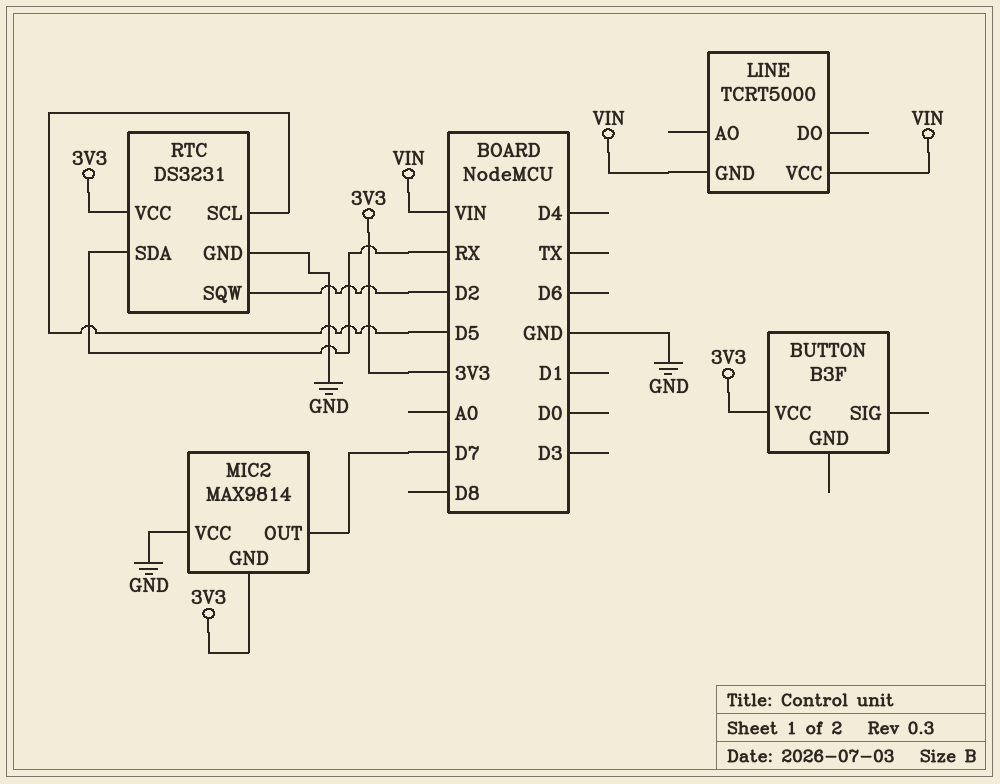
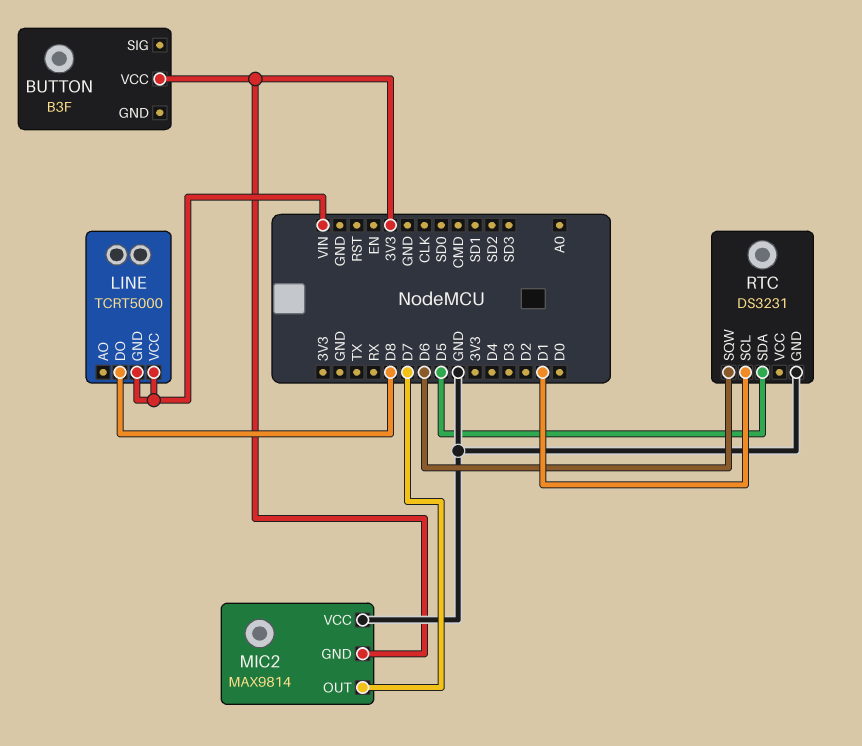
LINE pin DO: none -> D8
RTC pin SCL: D5 -> D1
RTC pin SDA: RX -> D5
RTC pin SQW: D2 -> D6
RTC pin VCC: 3V3 -> none

